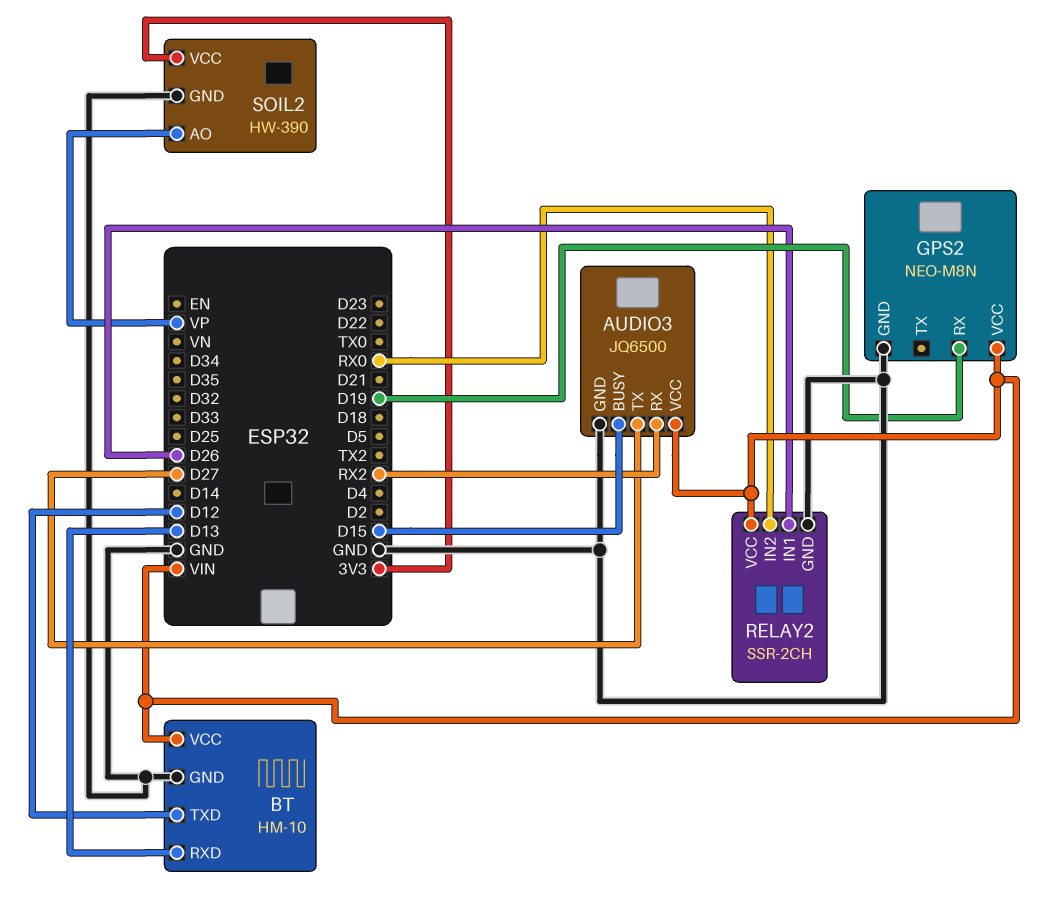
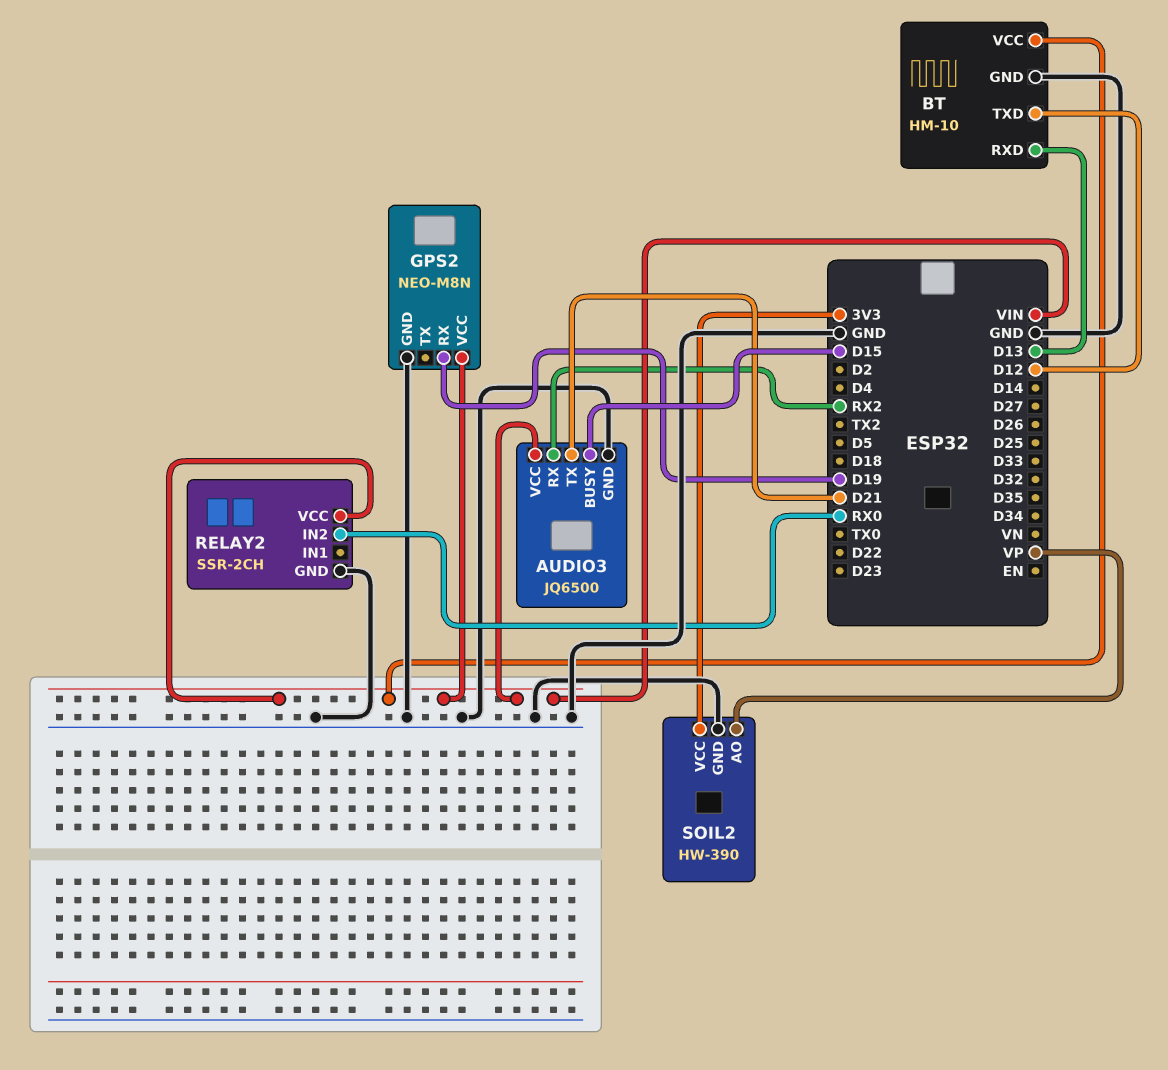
AUDIO3 pin TX: D27 -> D21
RELAY2 pin IN1: D26 -> none

